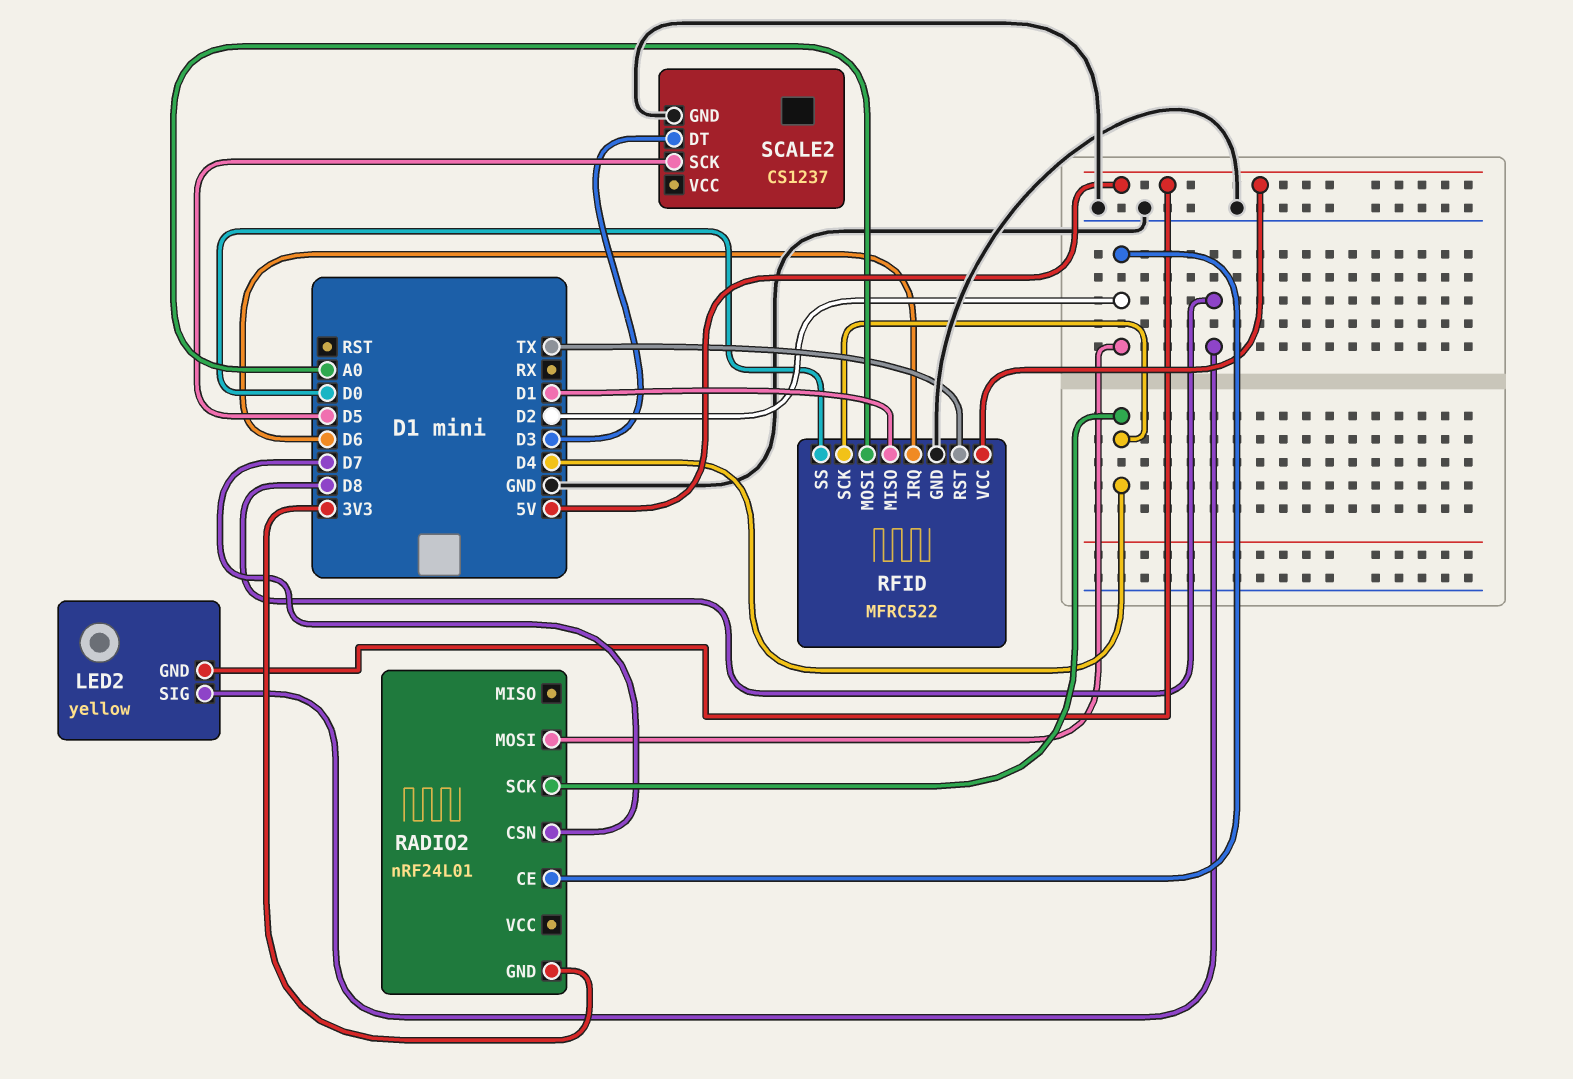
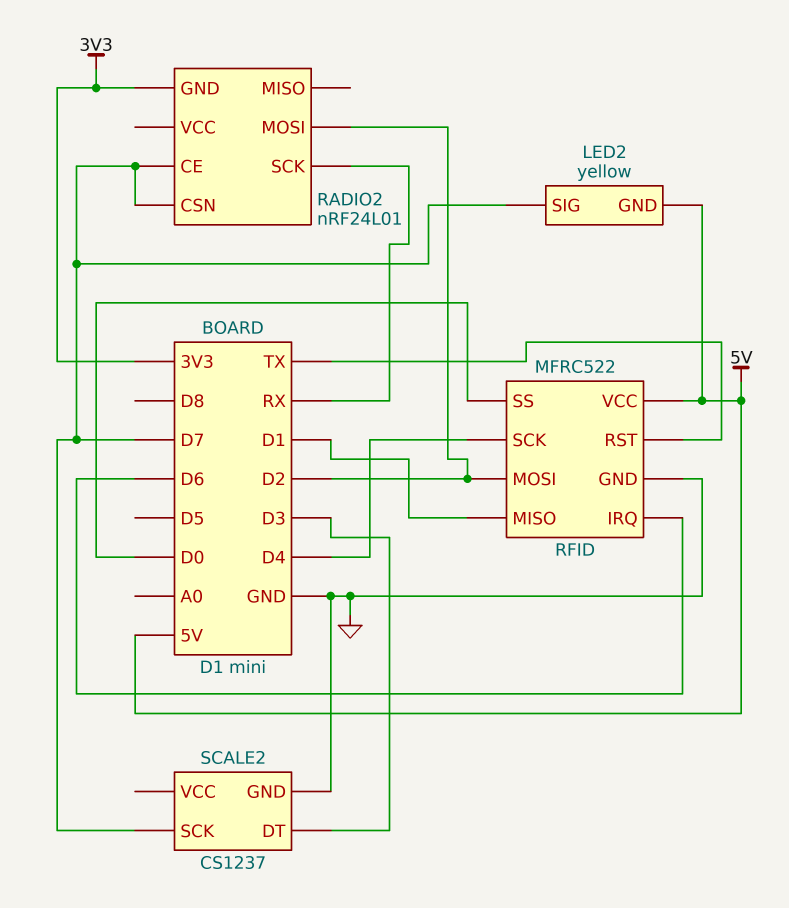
LED2 pin SIG: D8 -> D7
RADIO2 pin CE: D2 -> D7
RADIO2 pin SCK: D4 -> RX
RFID pin MOSI: A0 -> D2
SCALE2 pin SCK: D5 -> D7

